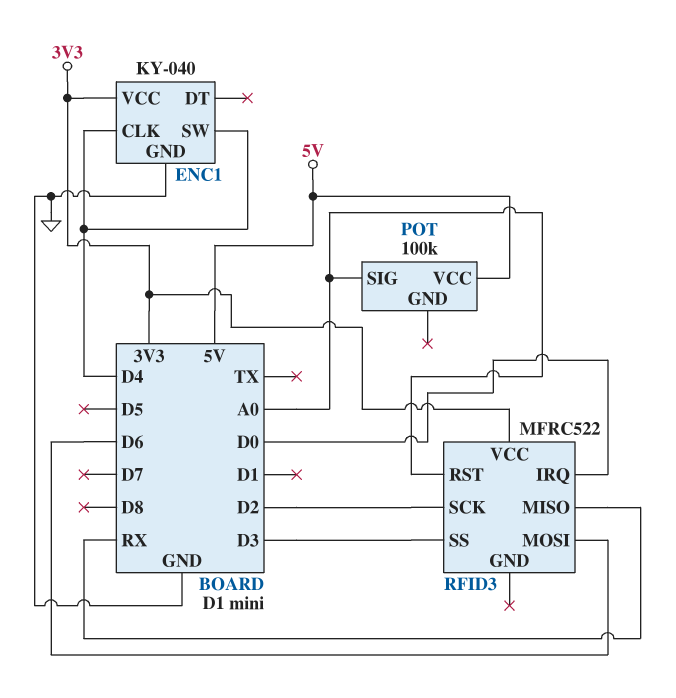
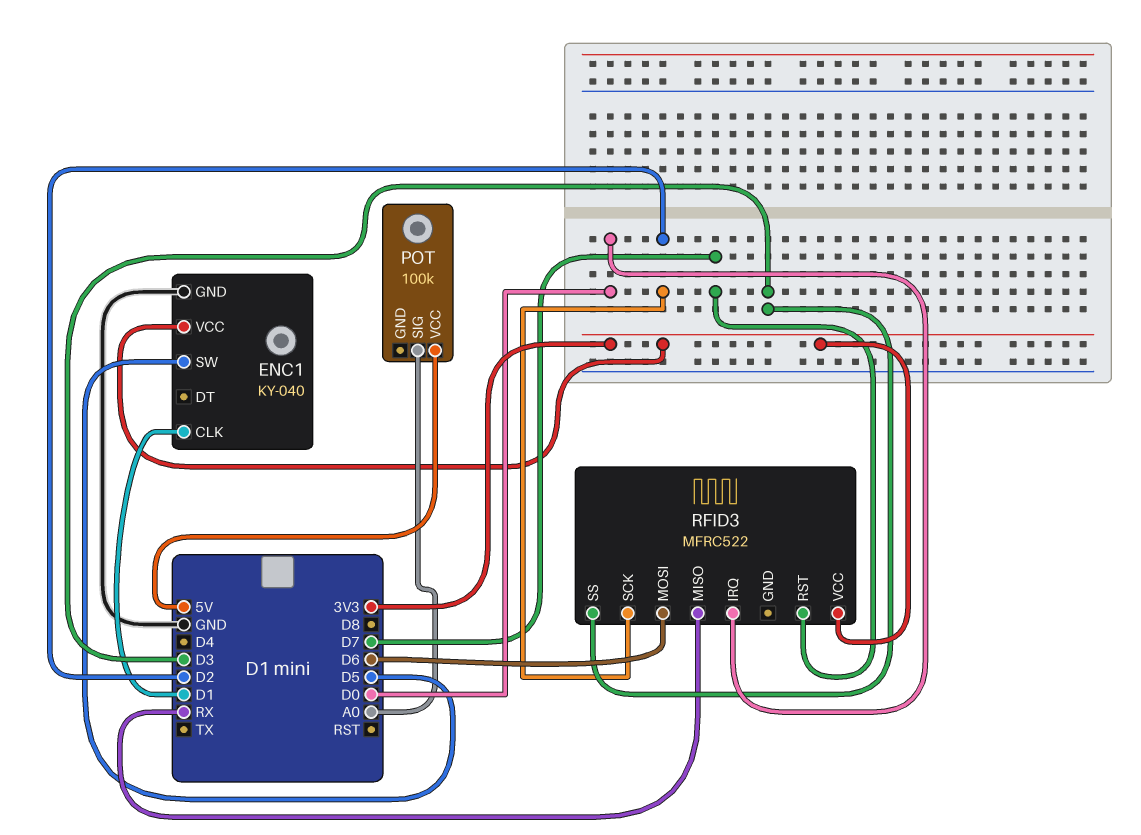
ENC1 pin CLK: D4 -> D1
ENC1 pin SW: D4 -> D5
RFID3 pin RST: A0 -> D7

